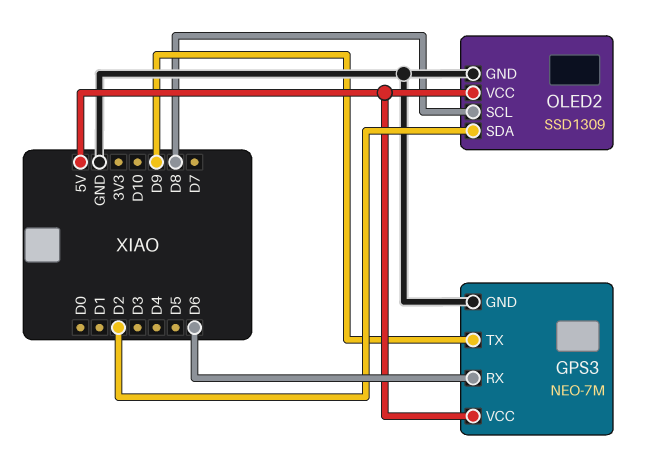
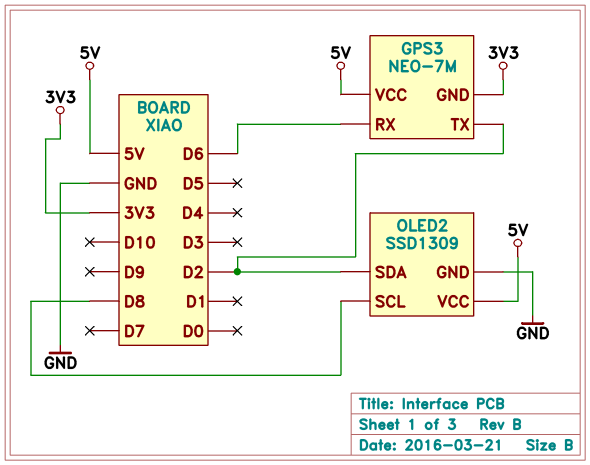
GPS3 pin GND: GND -> 3V3
GPS3 pin TX: D9 -> D2

